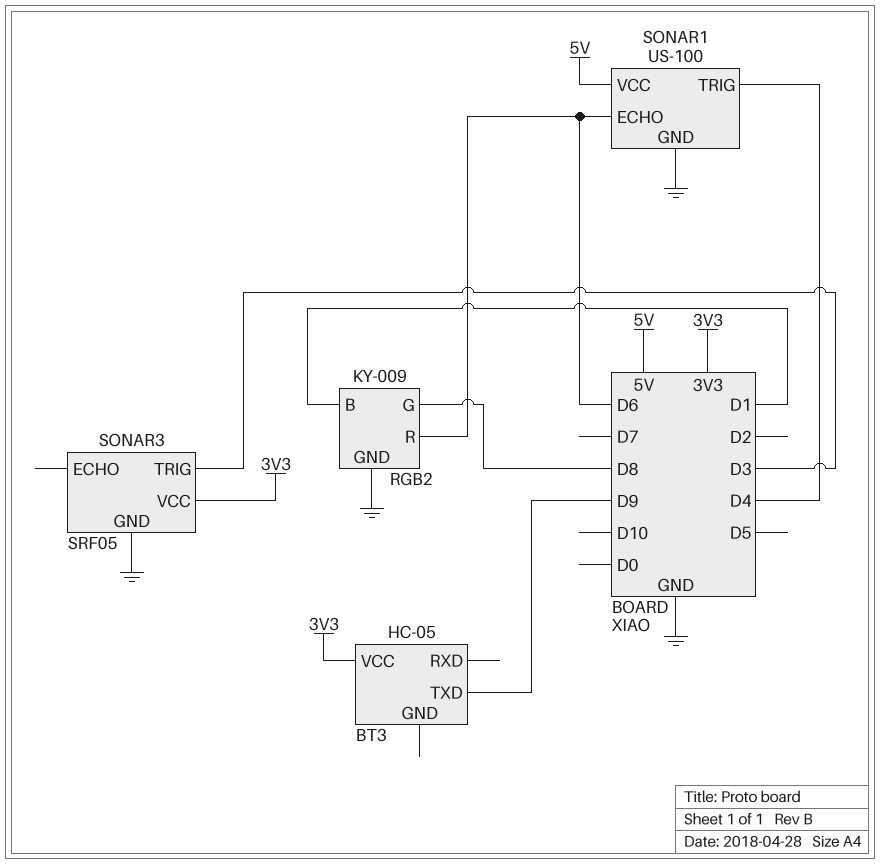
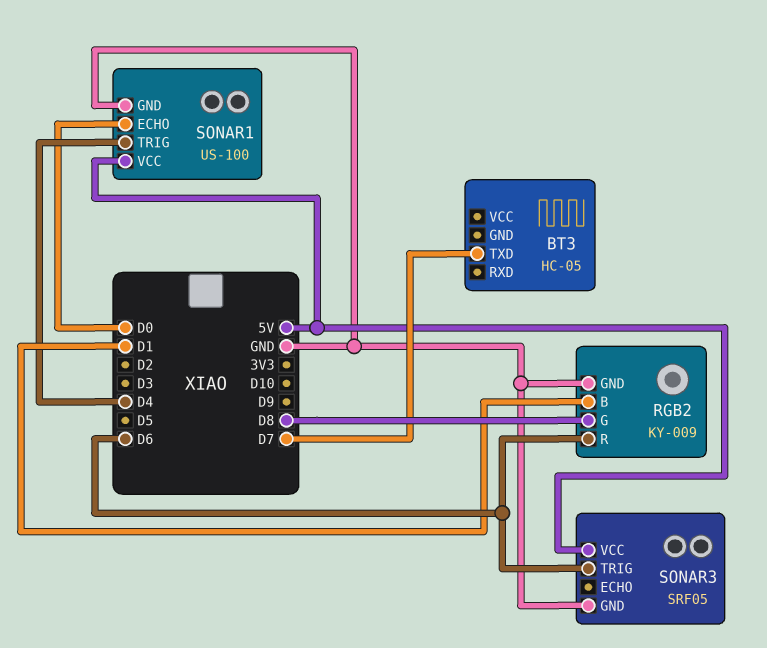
BT3 pin TXD: D9 -> D7
BT3 pin VCC: 3V3 -> none
SONAR1 pin ECHO: D6 -> D0
SONAR3 pin TRIG: D3 -> D6
SONAR3 pin VCC: 3V3 -> 5V

